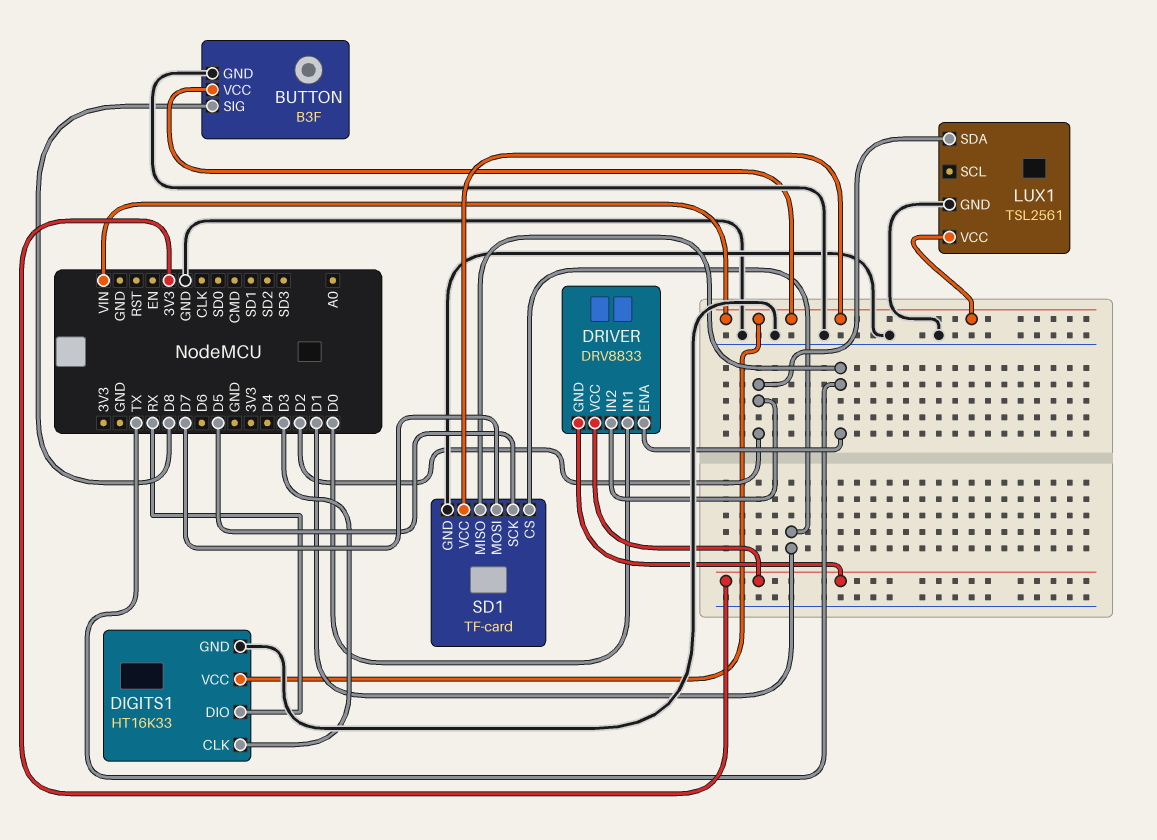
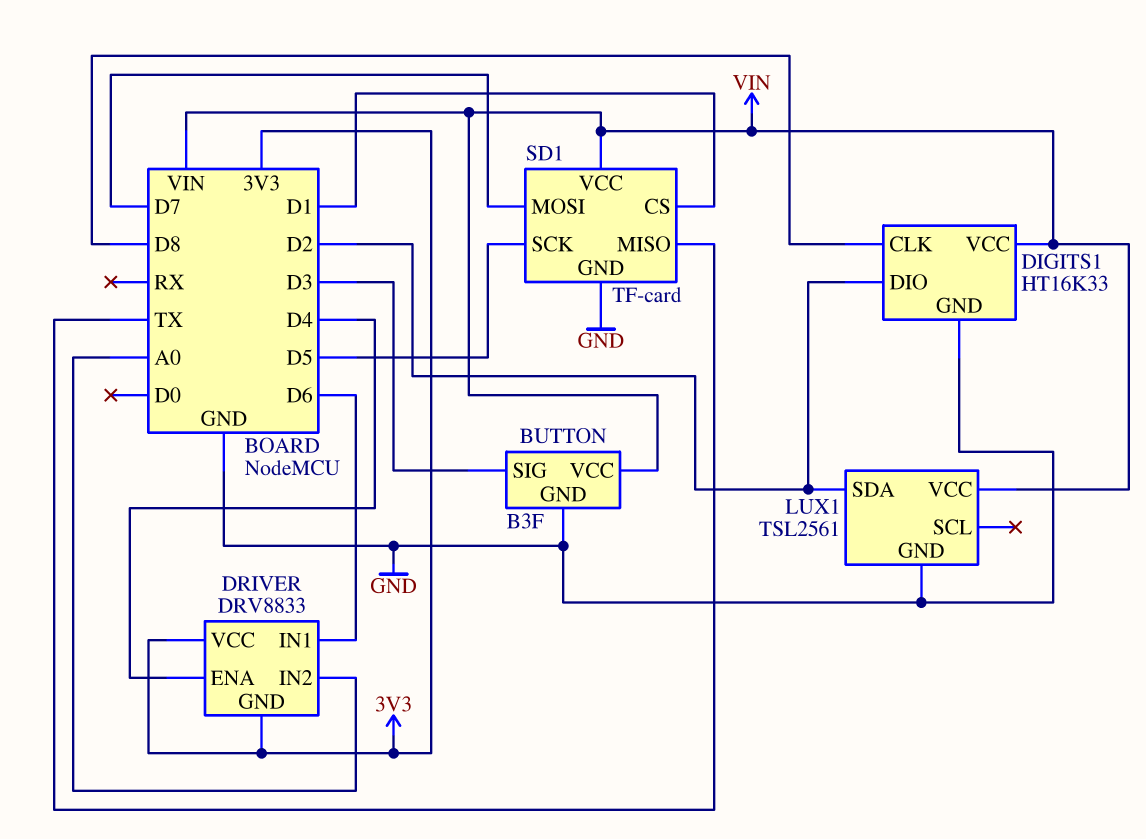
BUTTON pin SIG: D8 -> D3
DIGITS1 pin CLK: D3 -> D8
DIGITS1 pin DIO: RX -> D2
DRIVER pin ENA: TX -> D4
DRIVER pin IN1: D0 -> D6
DRIVER pin IN2: D2 -> A0

